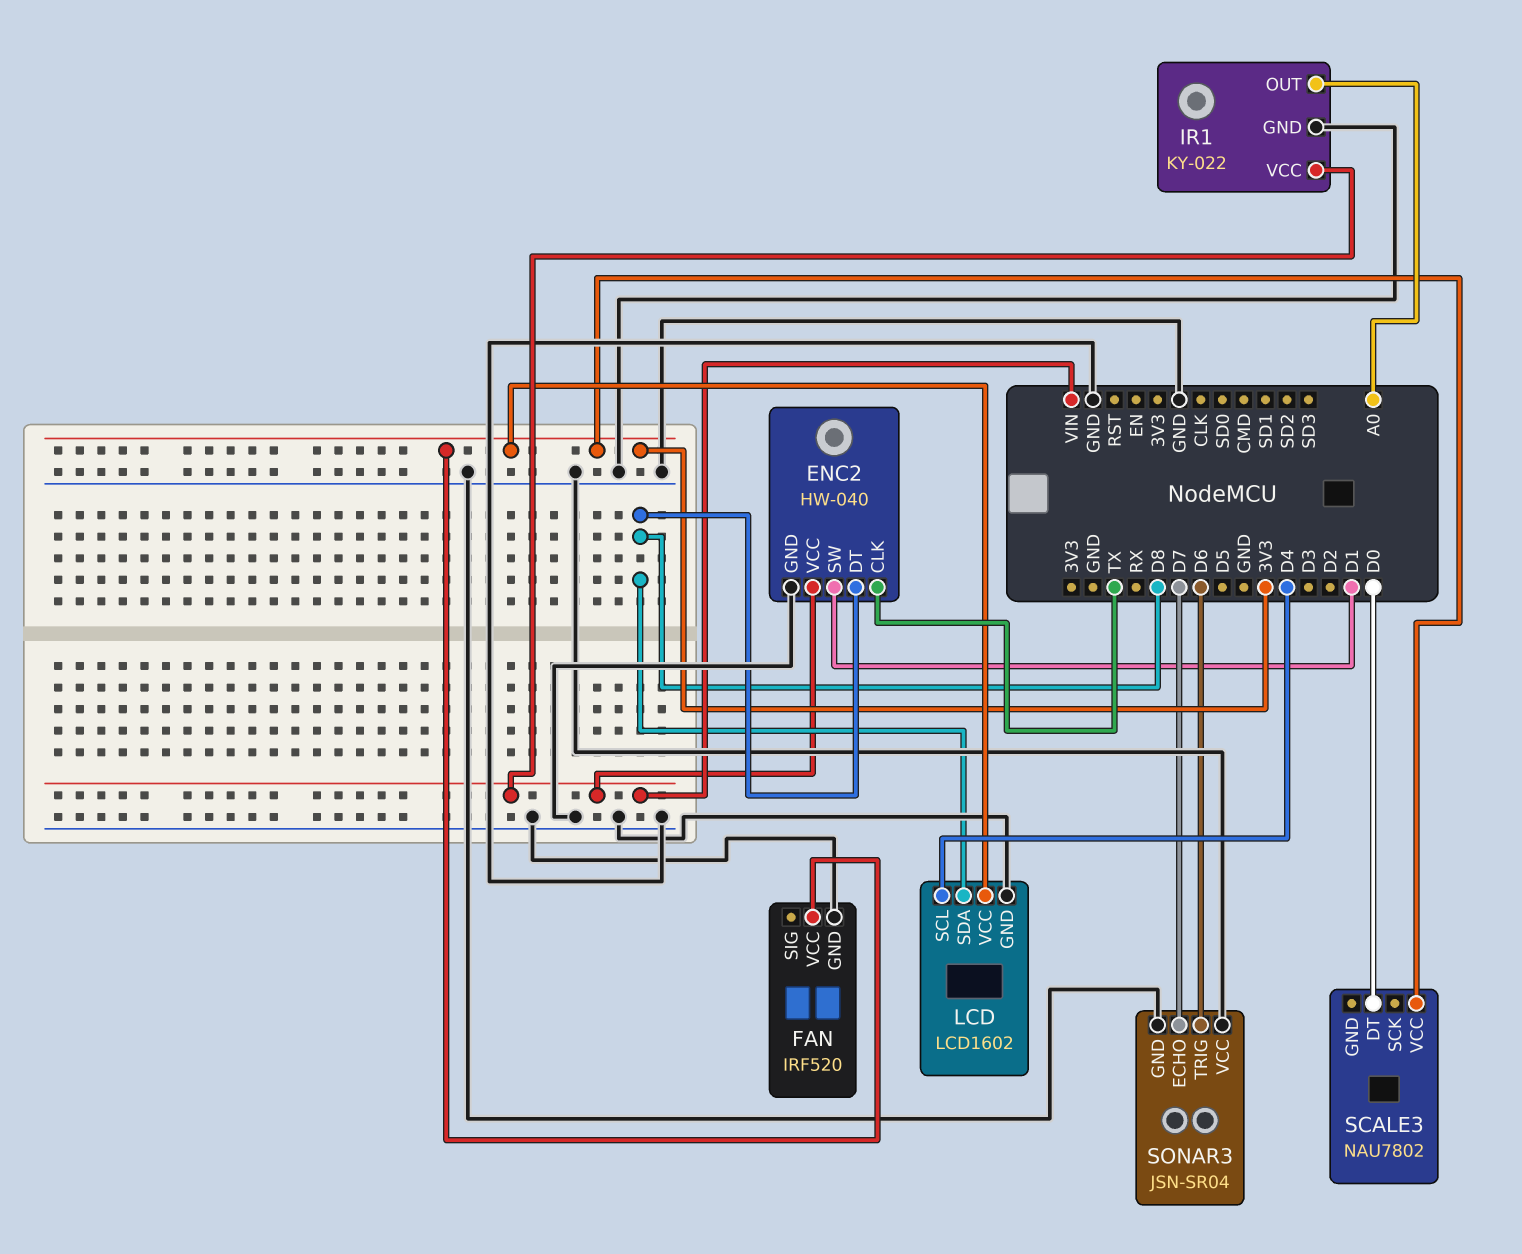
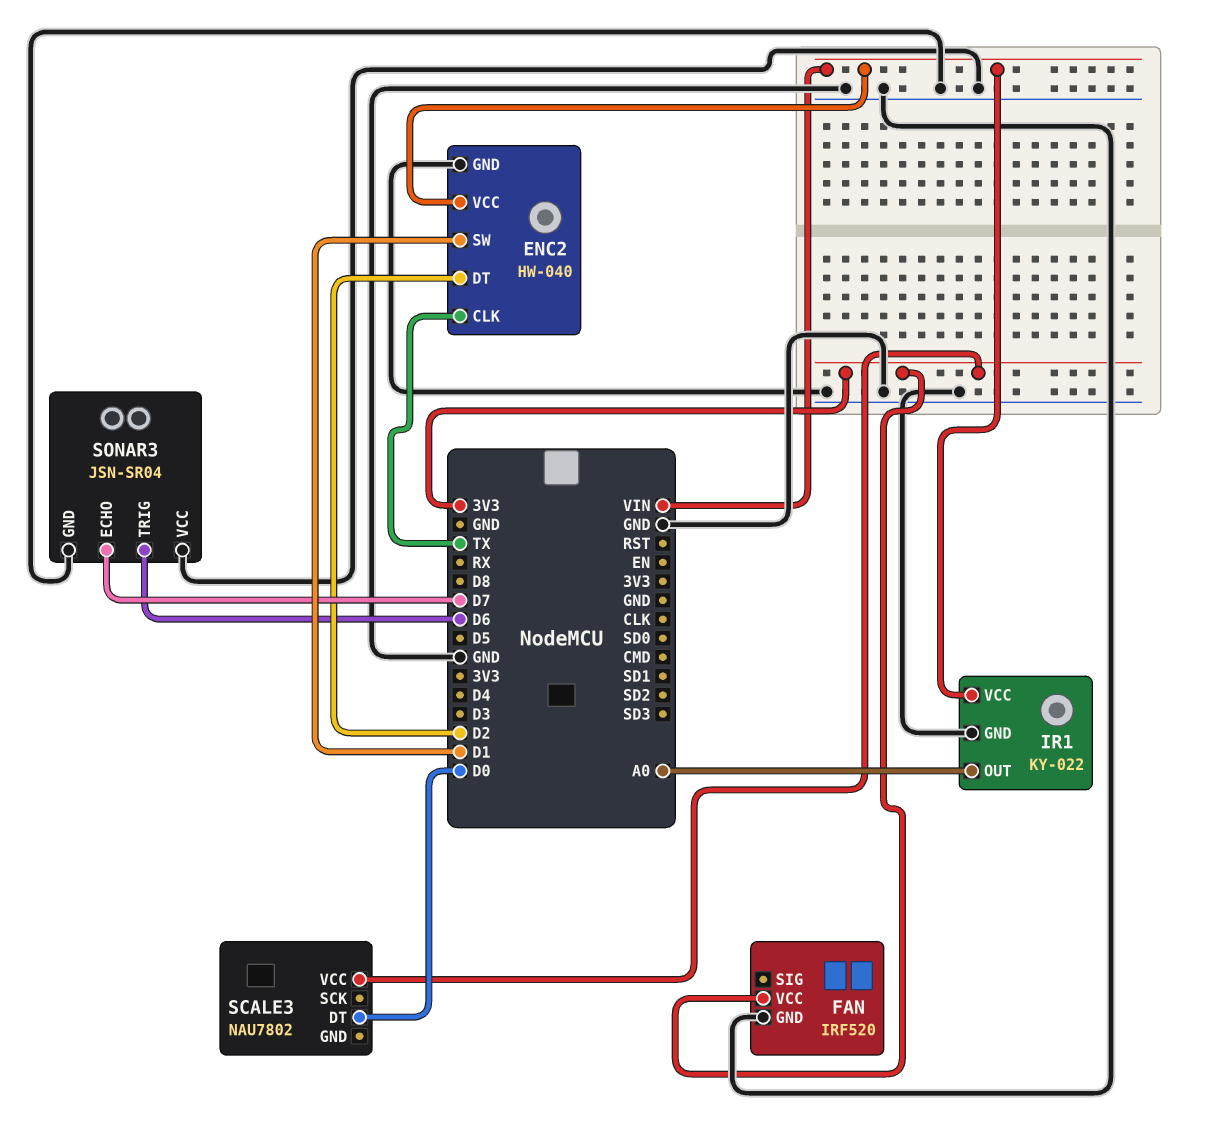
ENC2 pin DT: D8 -> D2
LCD: LCD1602 -> none
LCD pin GND: GND -> none
LCD pin SCL: D4 -> none
LCD pin SDA: D8 -> none
LCD pin VCC: 3V3 -> none

